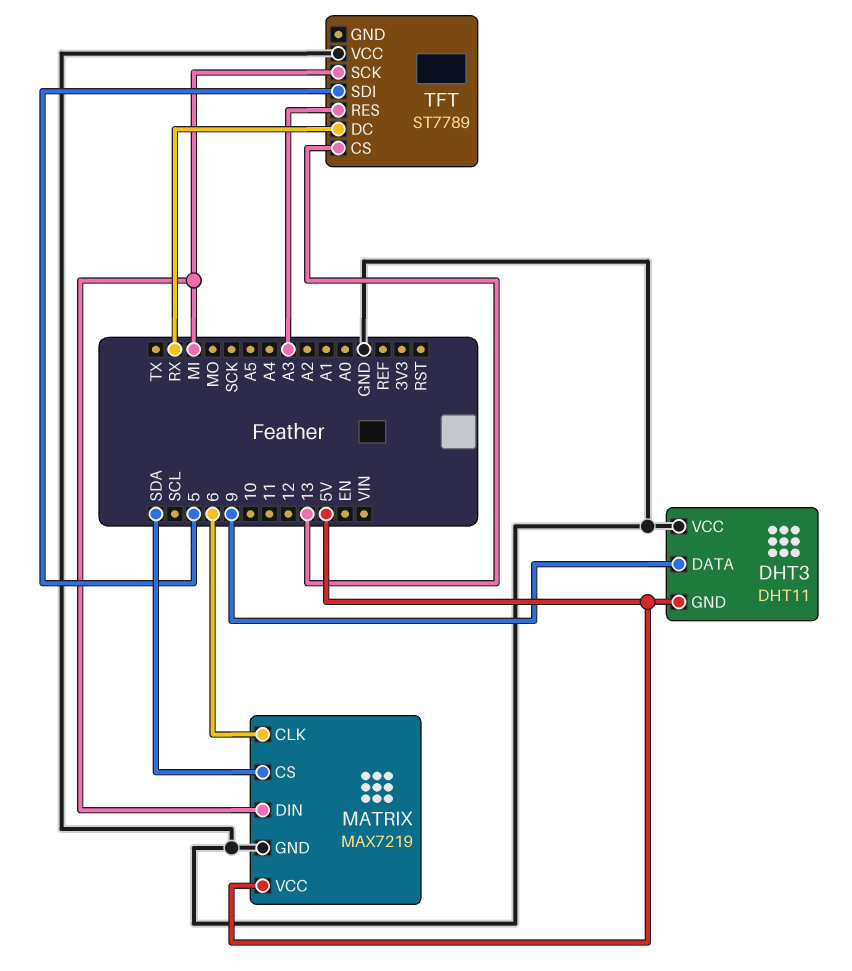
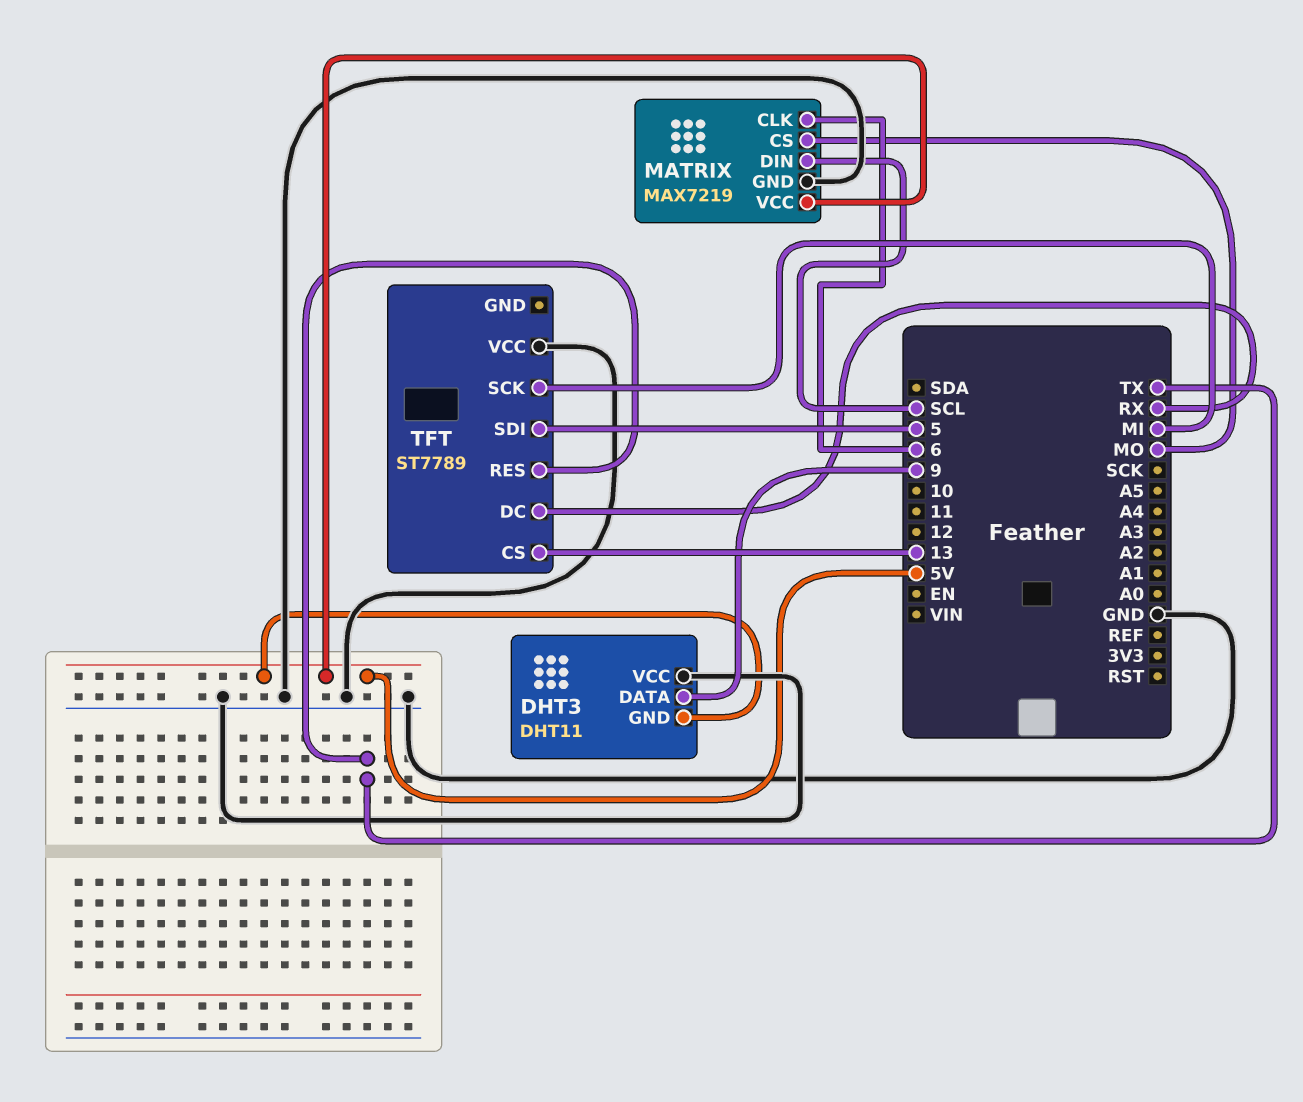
MATRIX pin CS: SDA -> MO
MATRIX pin DIN: MI -> SCL
TFT pin RES: A3 -> TX

